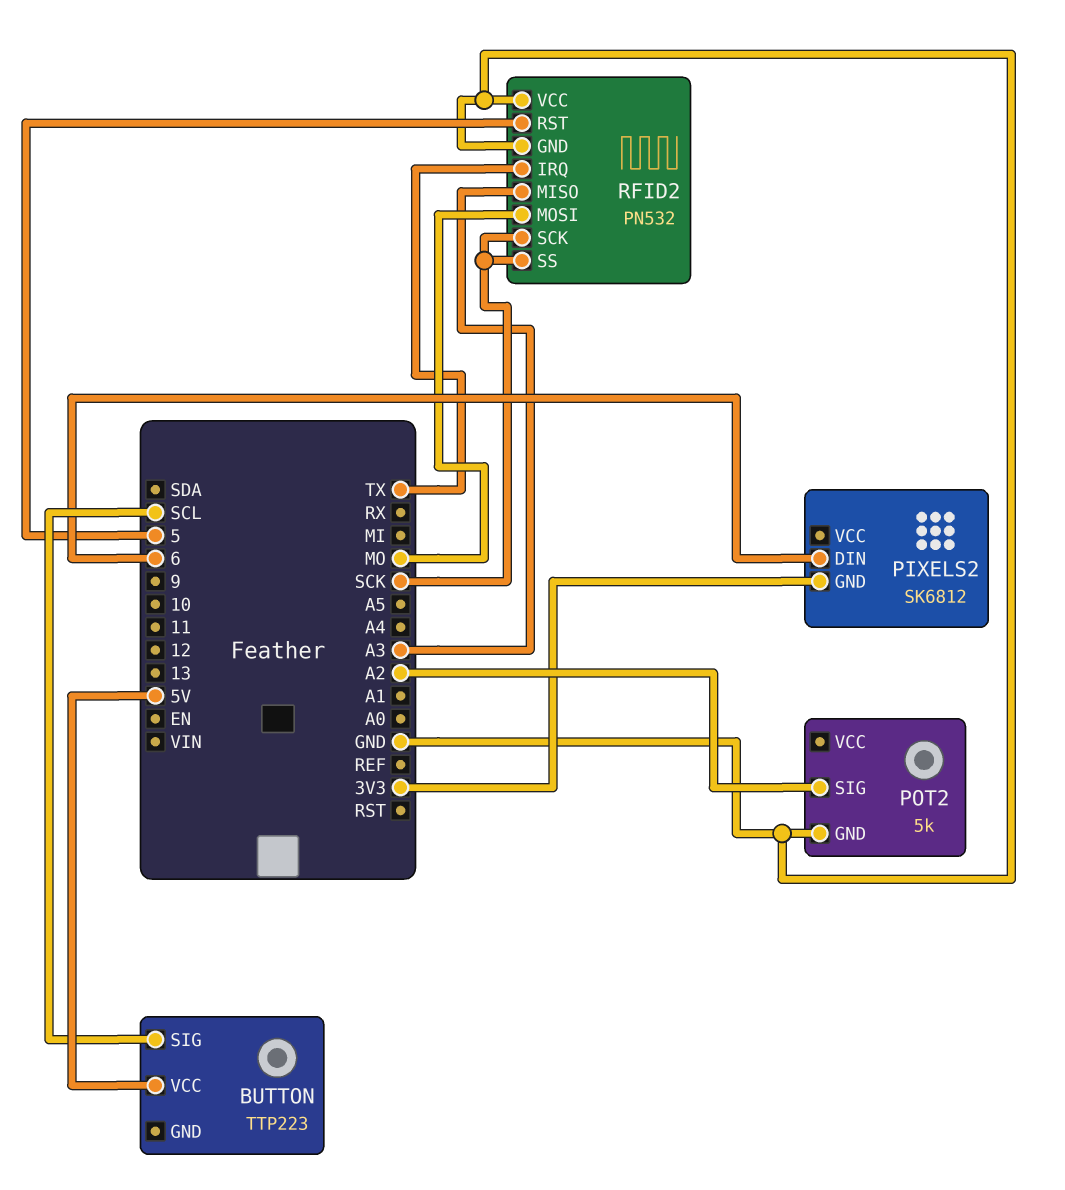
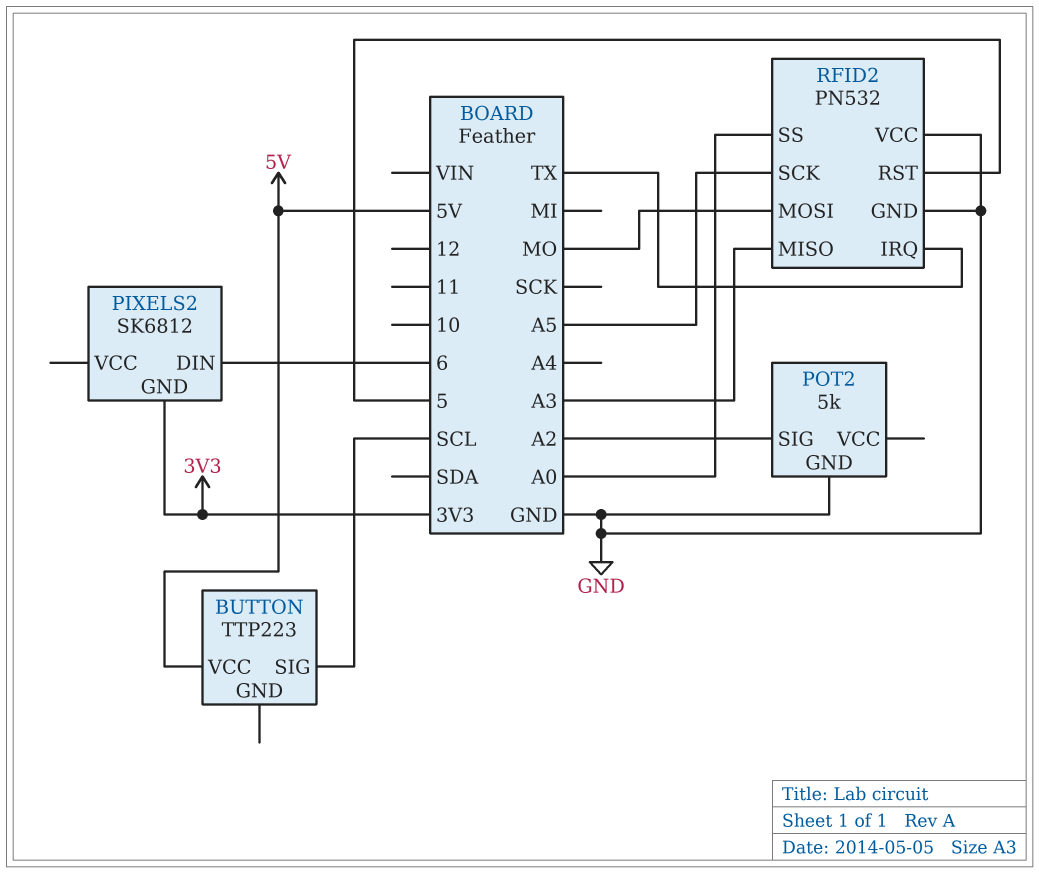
RFID2 pin SCK: SCK -> A5
RFID2 pin SS: SCK -> A0

